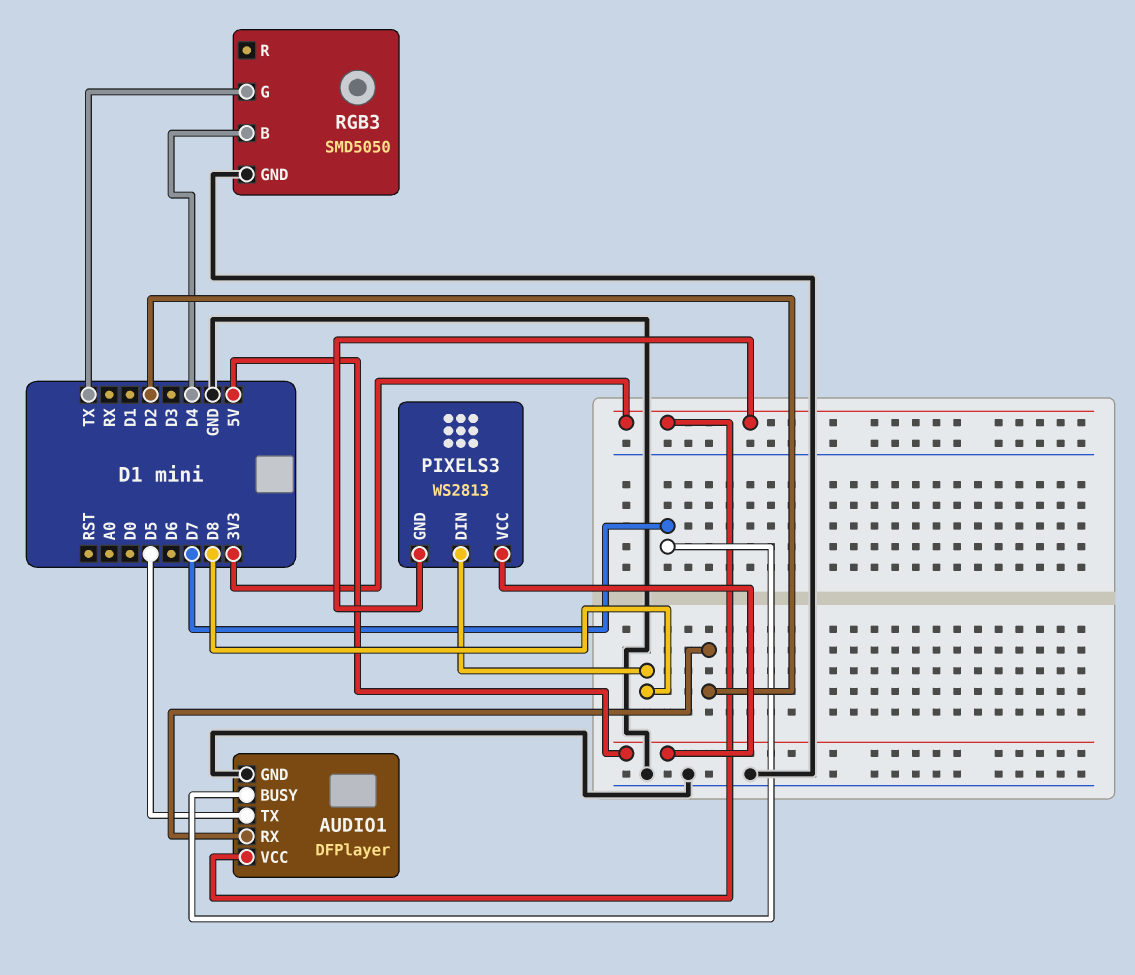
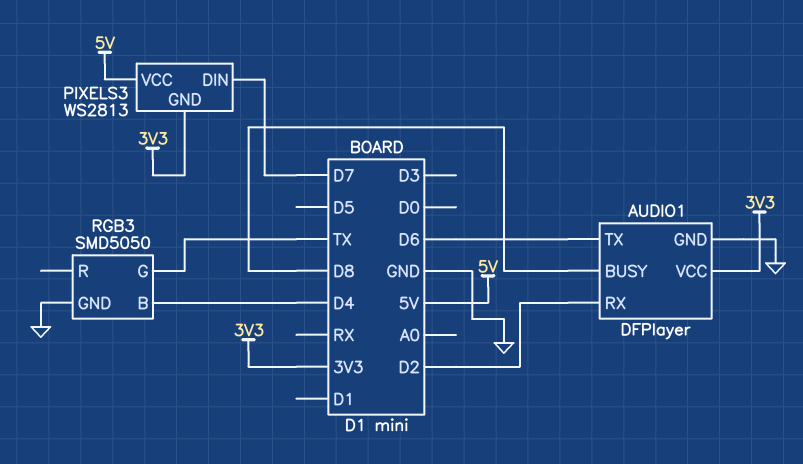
AUDIO1 pin BUSY: D7 -> D8
AUDIO1 pin TX: D5 -> D6
PIXELS3 pin DIN: D8 -> D7

